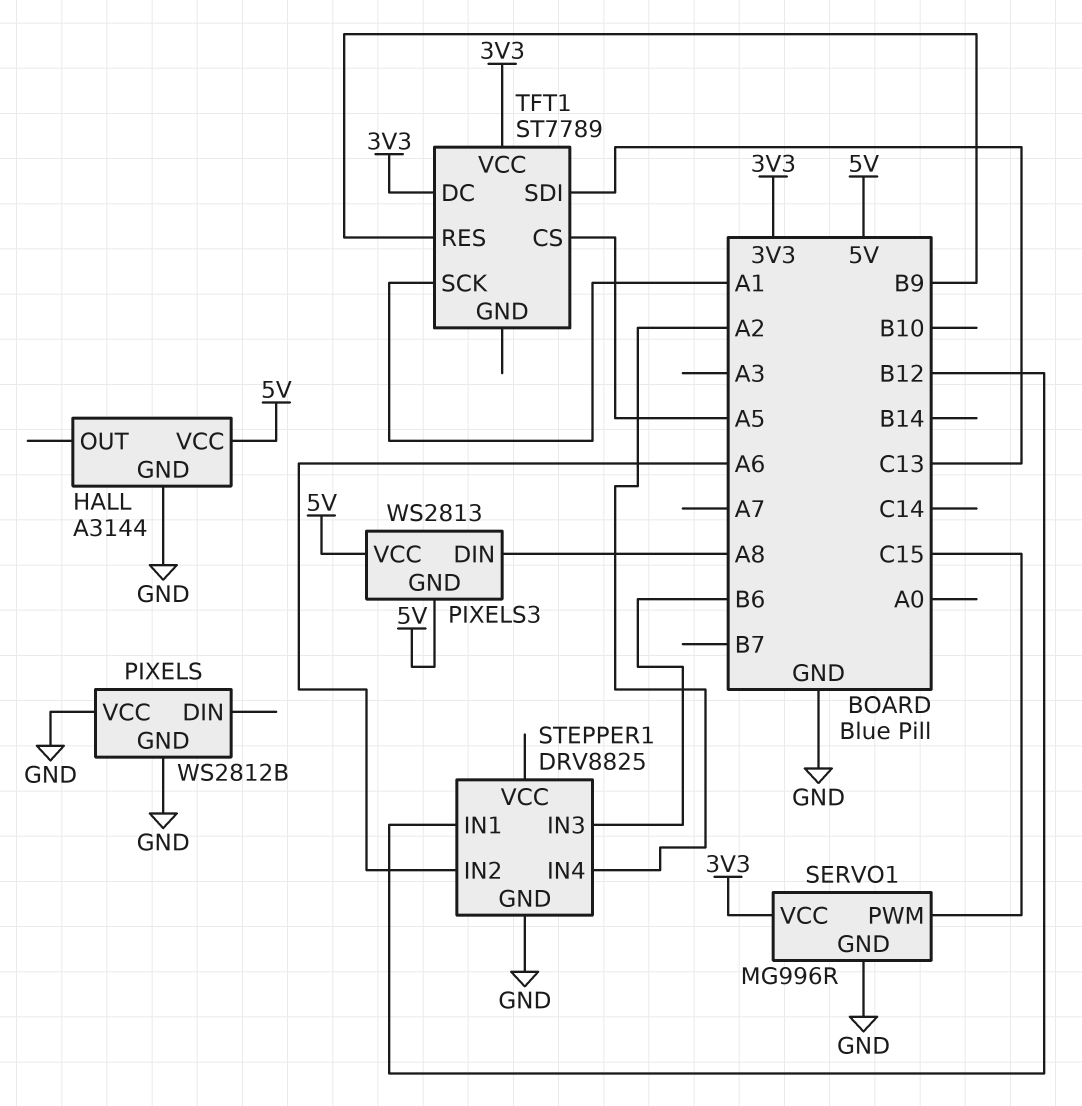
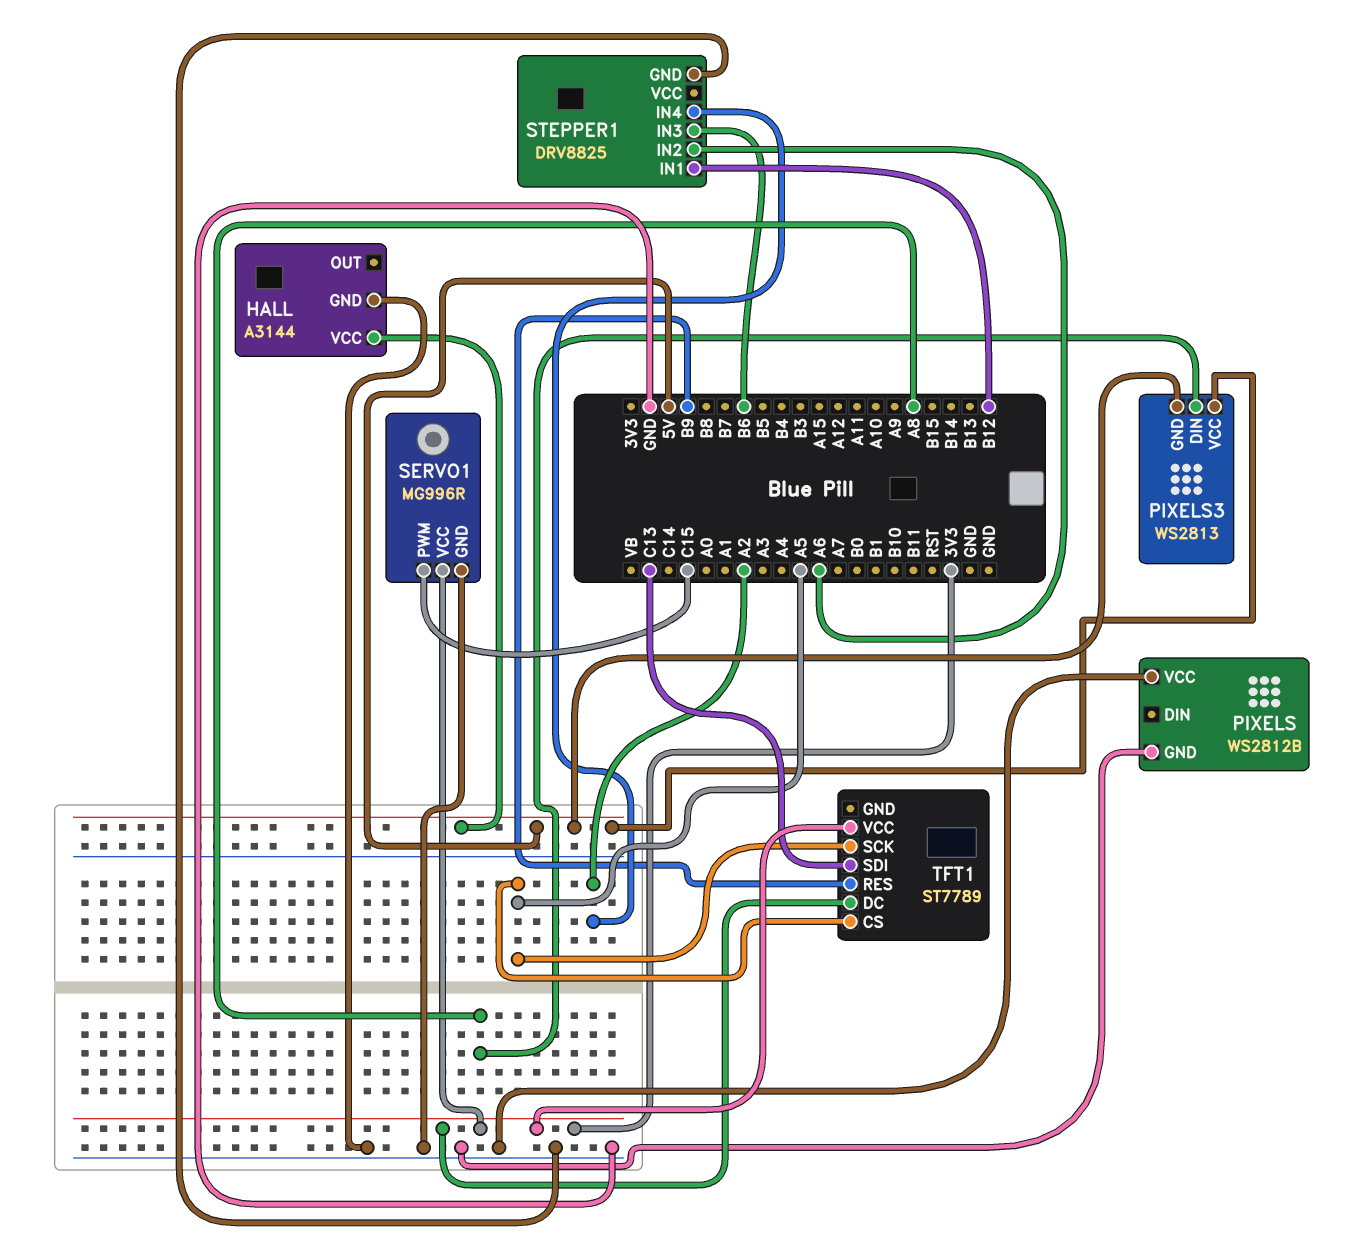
TFT1 pin SCK: A1 -> A5

